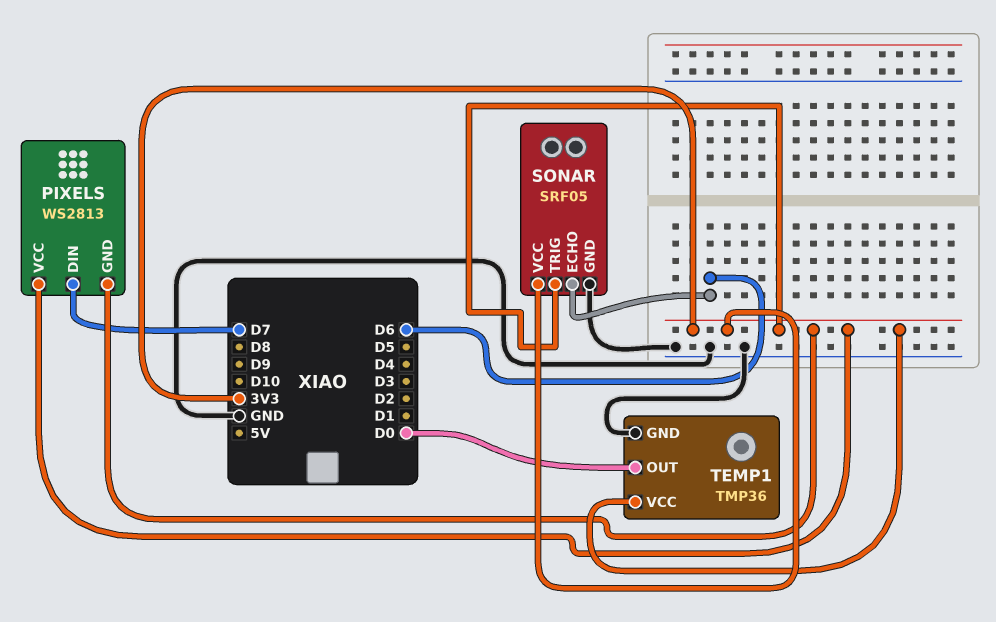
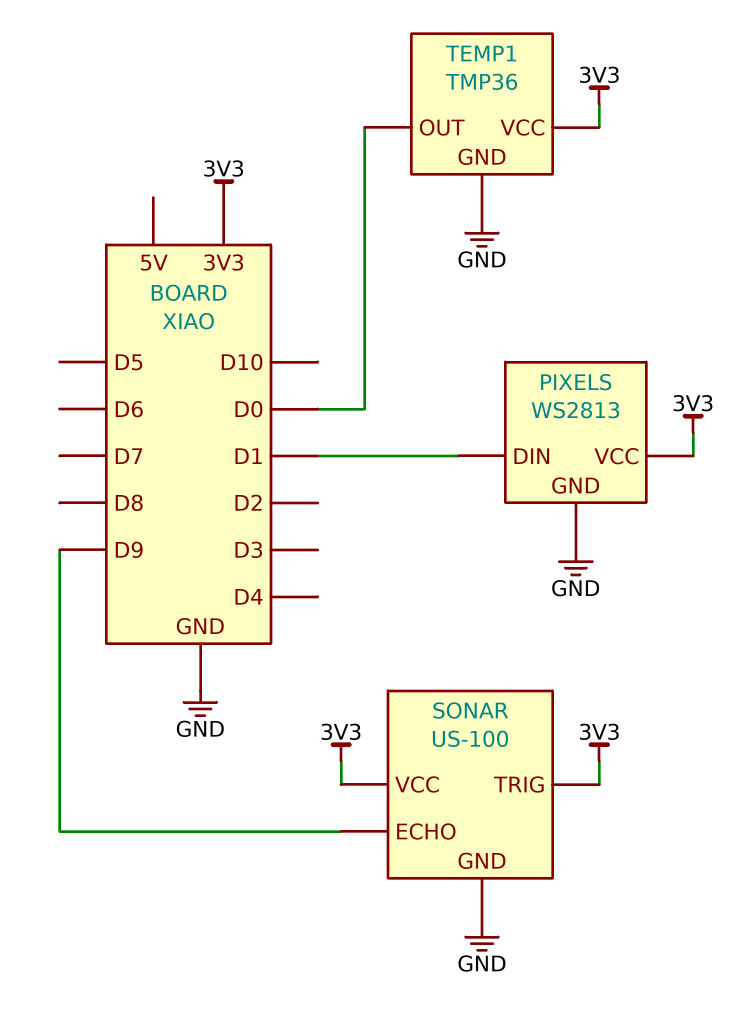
PIXELS pin DIN: D7 -> D1
PIXELS pin GND: 3V3 -> GND
SONAR: SRF05 -> US-100
SONAR pin ECHO: D6 -> D9

